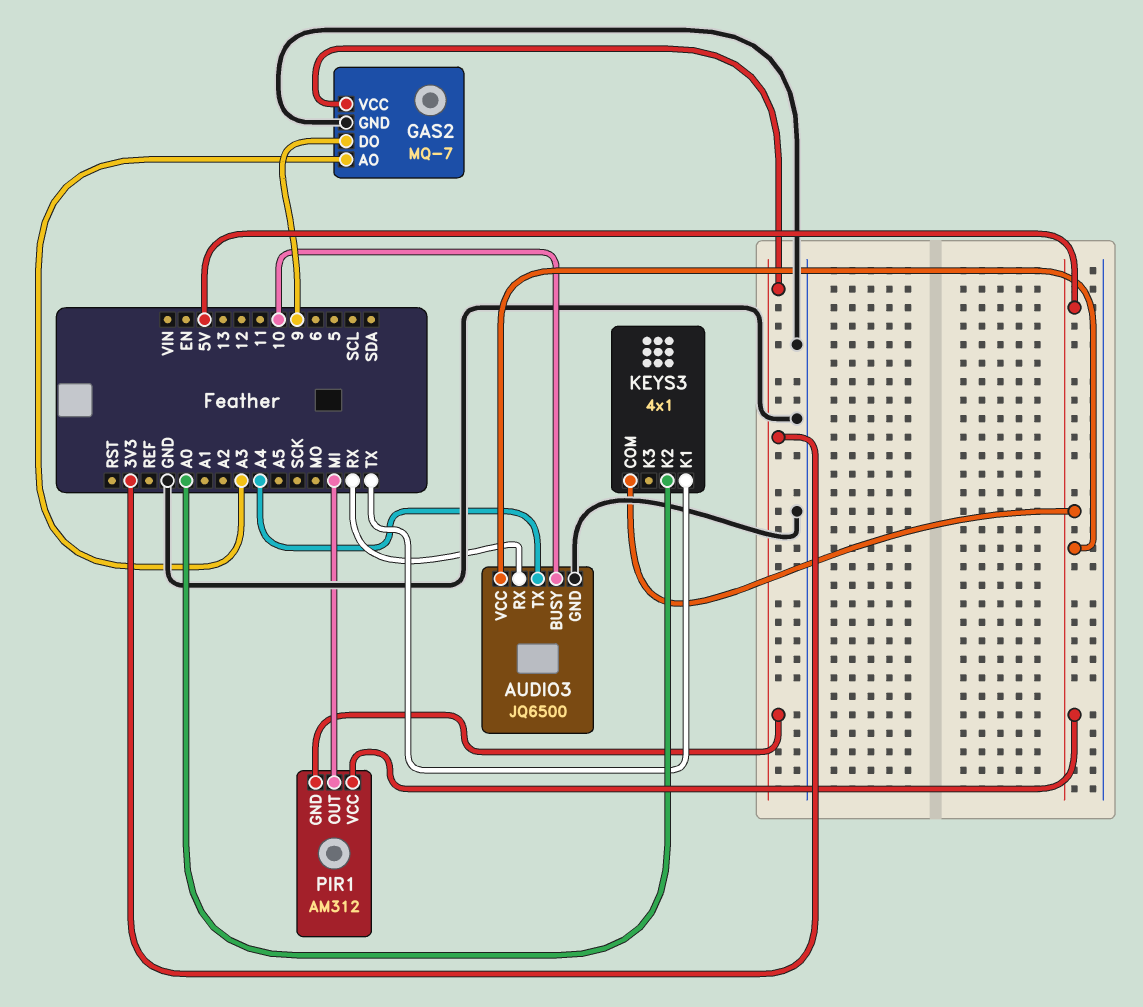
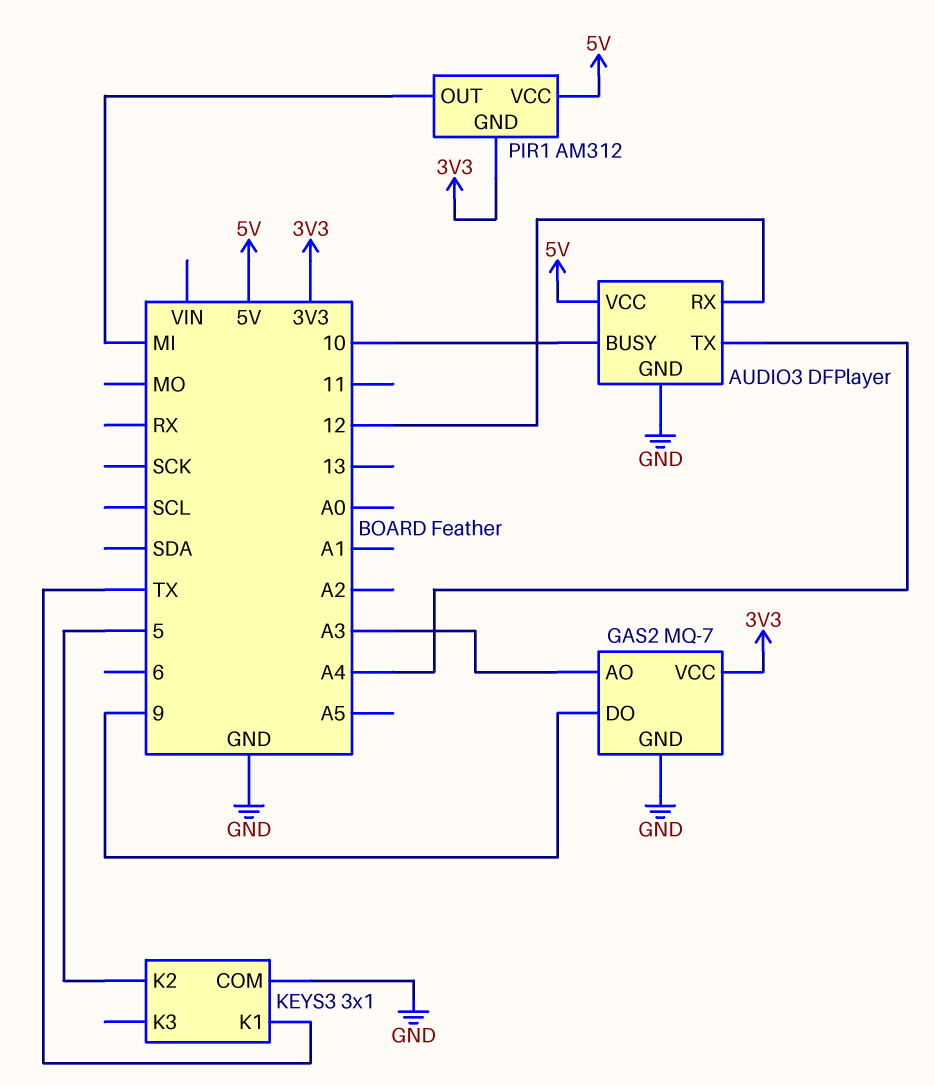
AUDIO3: JQ6500 -> DFPlayer
AUDIO3 pin RX: RX -> 12
KEYS3: 4x1 -> 3x1
KEYS3 pin COM: 5V -> GND
KEYS3 pin K2: A0 -> 5

